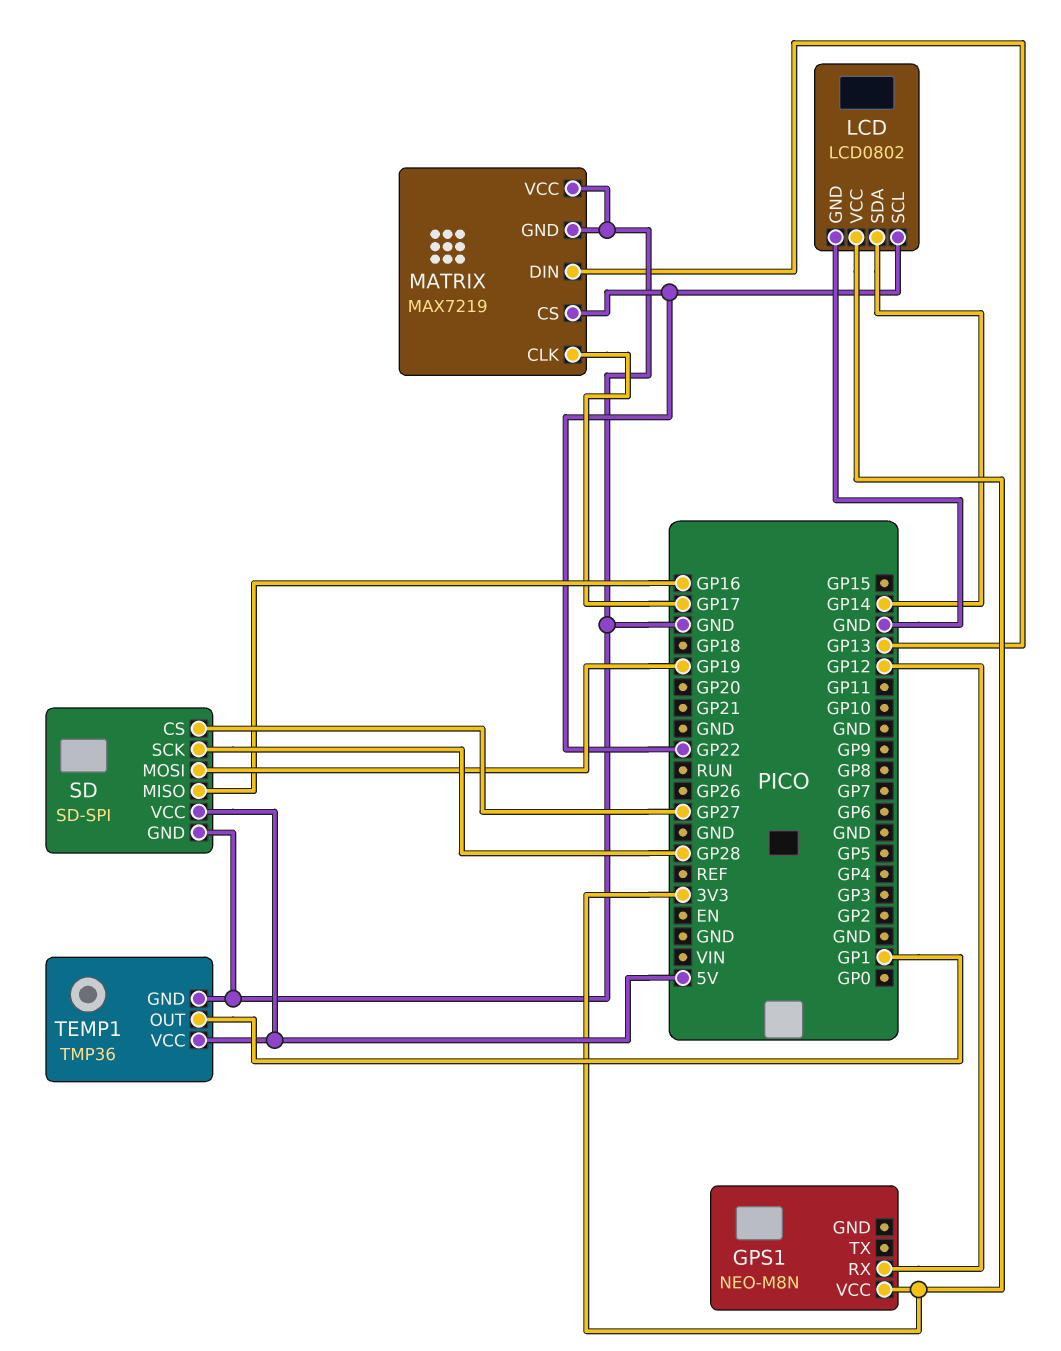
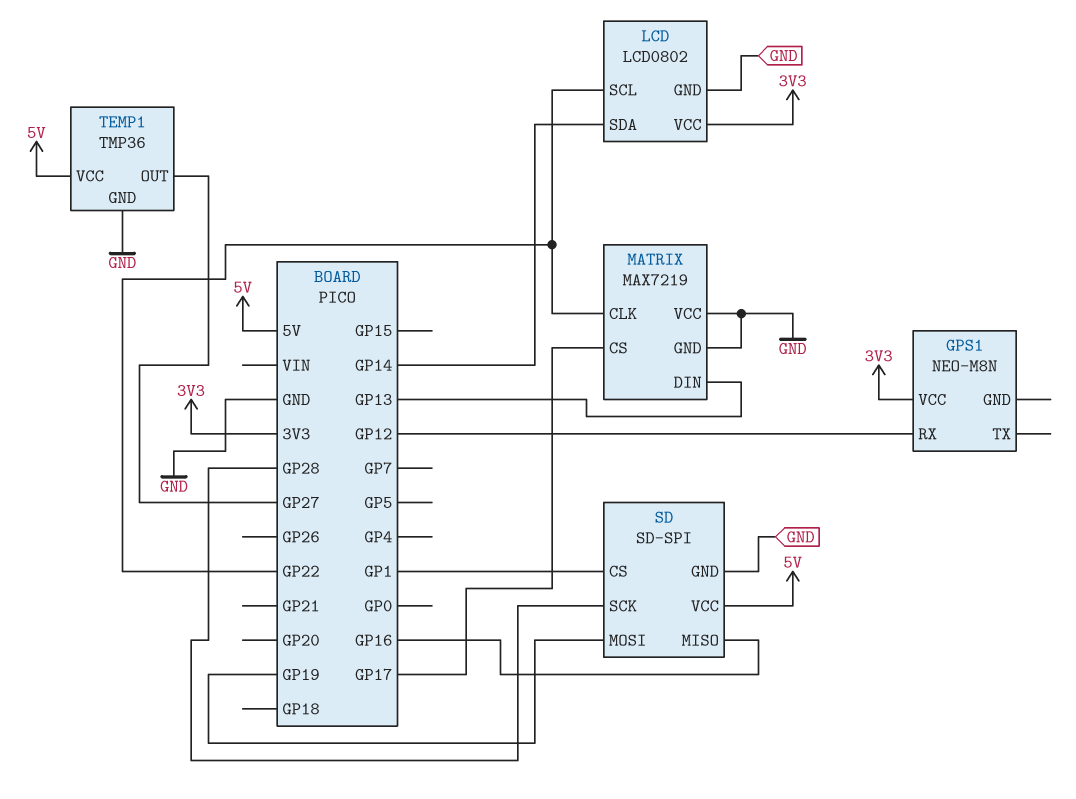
MATRIX pin CLK: GP17 -> GP22
MATRIX pin CS: GP22 -> GP17
SD pin CS: GP27 -> GP1
TEMP1 pin OUT: GP1 -> GP27

